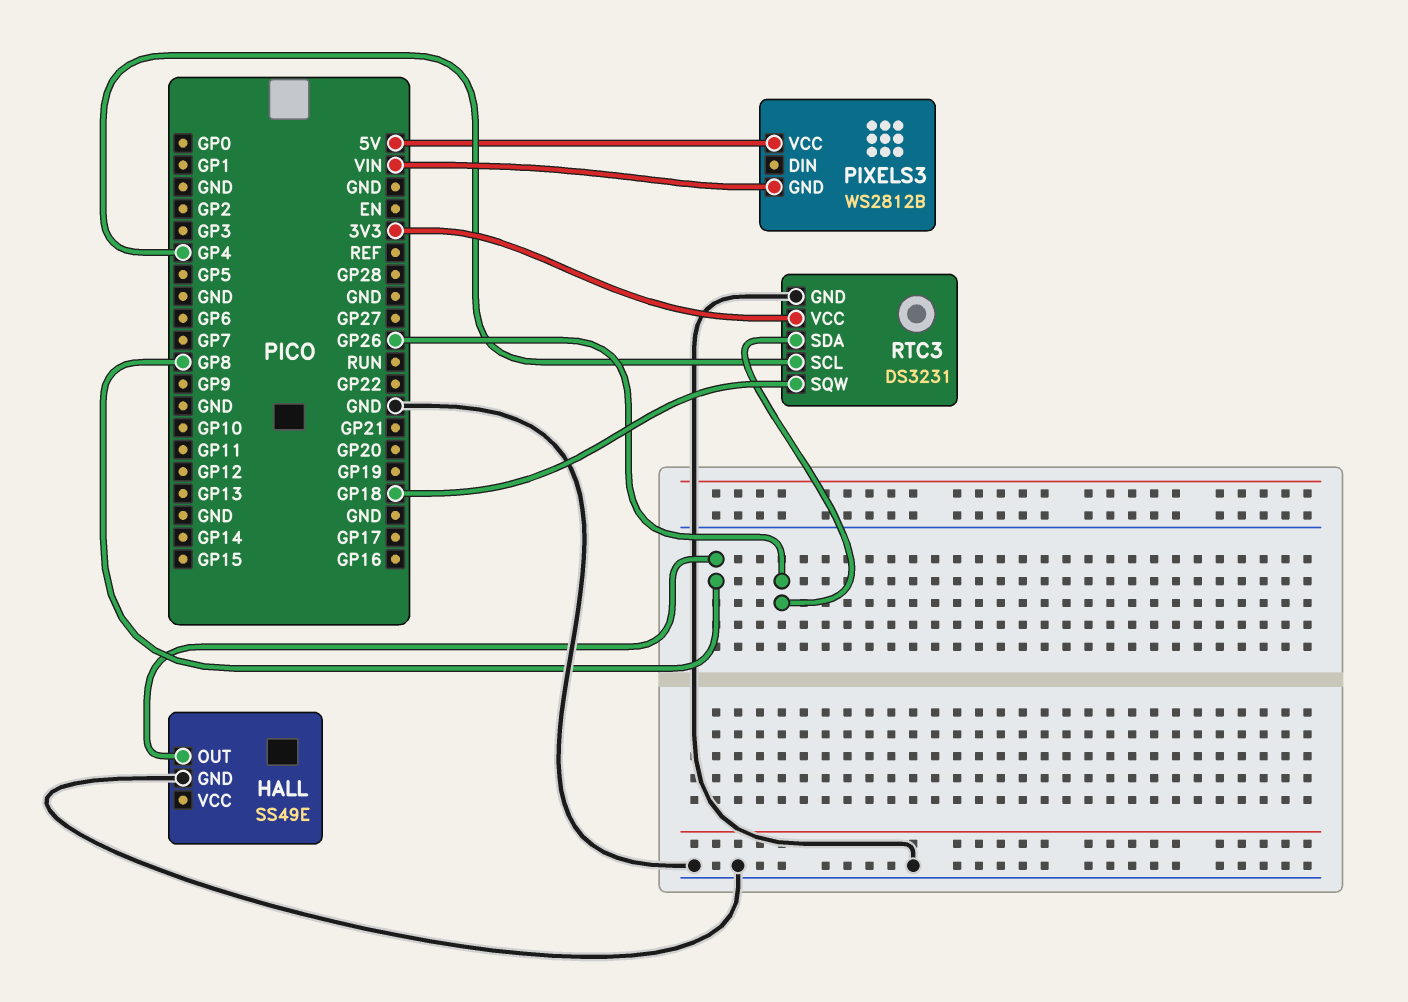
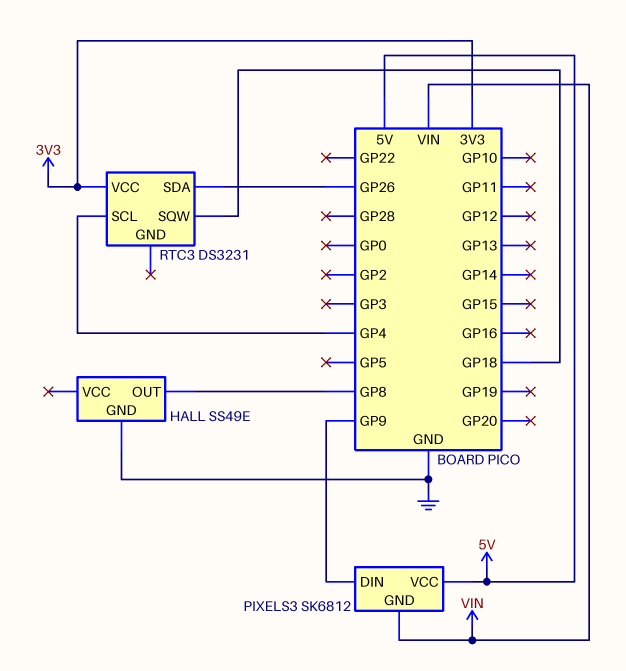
PIXELS3: WS2812B -> SK6812
PIXELS3 pin DIN: none -> GP9
RTC3 pin GND: GND -> none

